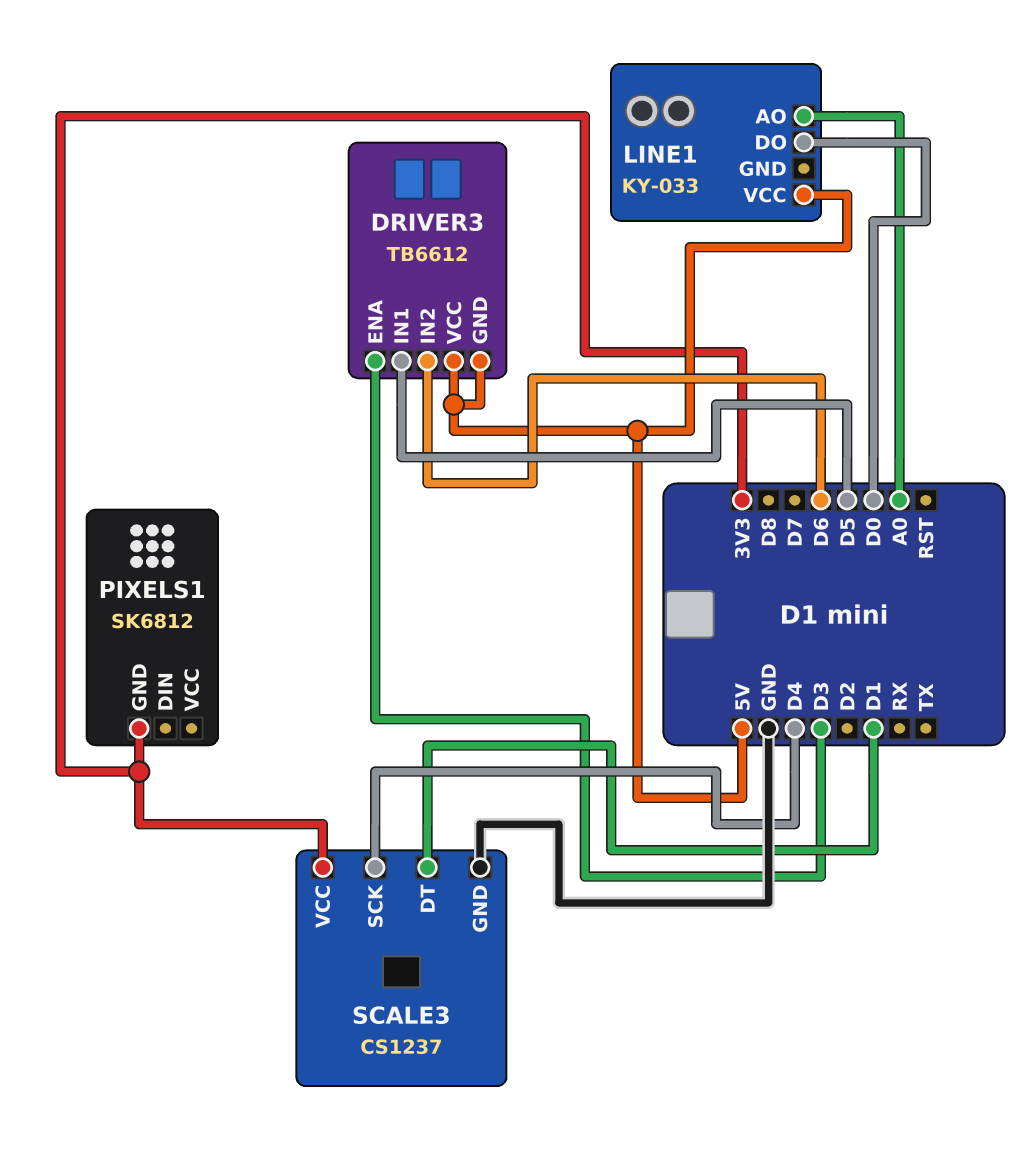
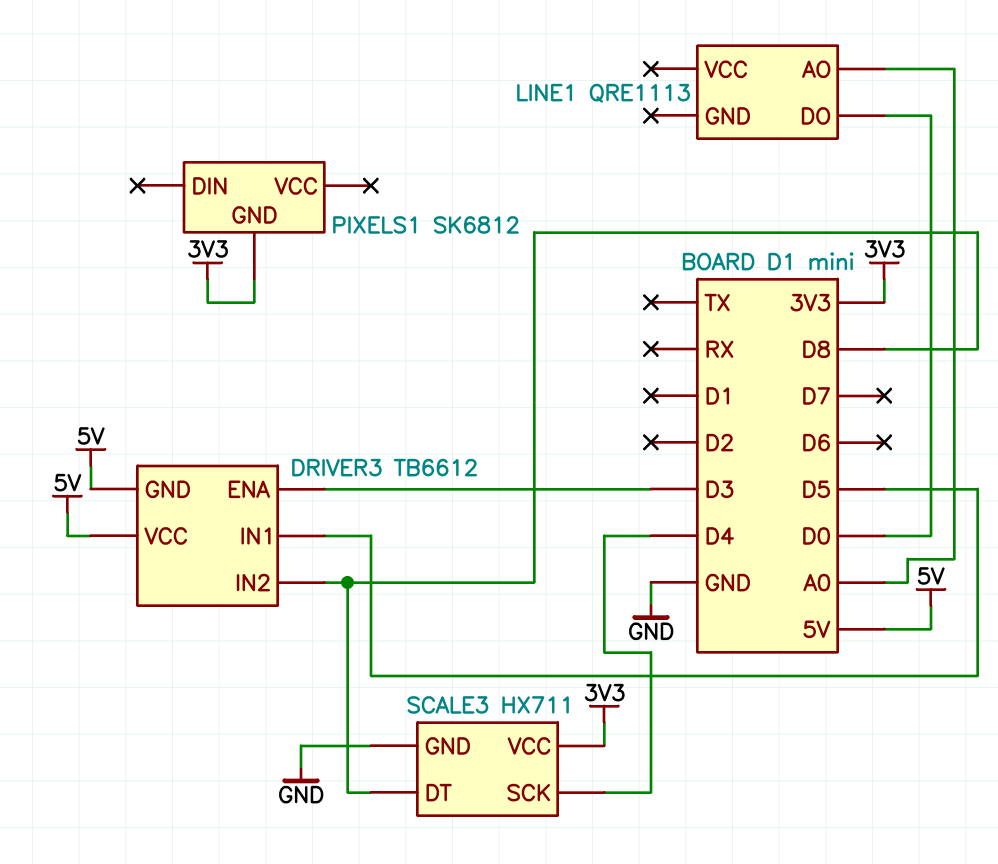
DRIVER3 pin IN2: D6 -> D8
LINE1: KY-033 -> QRE1113
LINE1 pin VCC: 5V -> none
SCALE3: CS1237 -> HX711
SCALE3 pin DT: D1 -> D8

